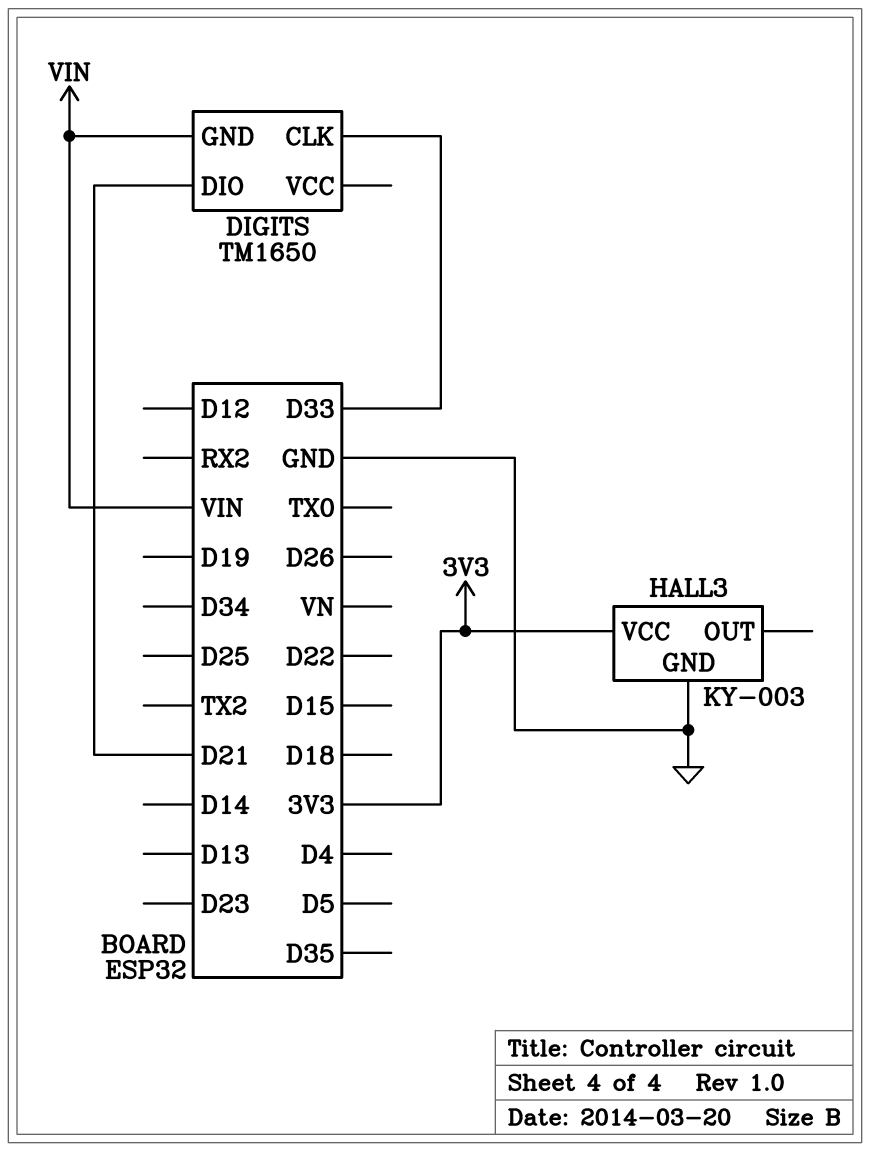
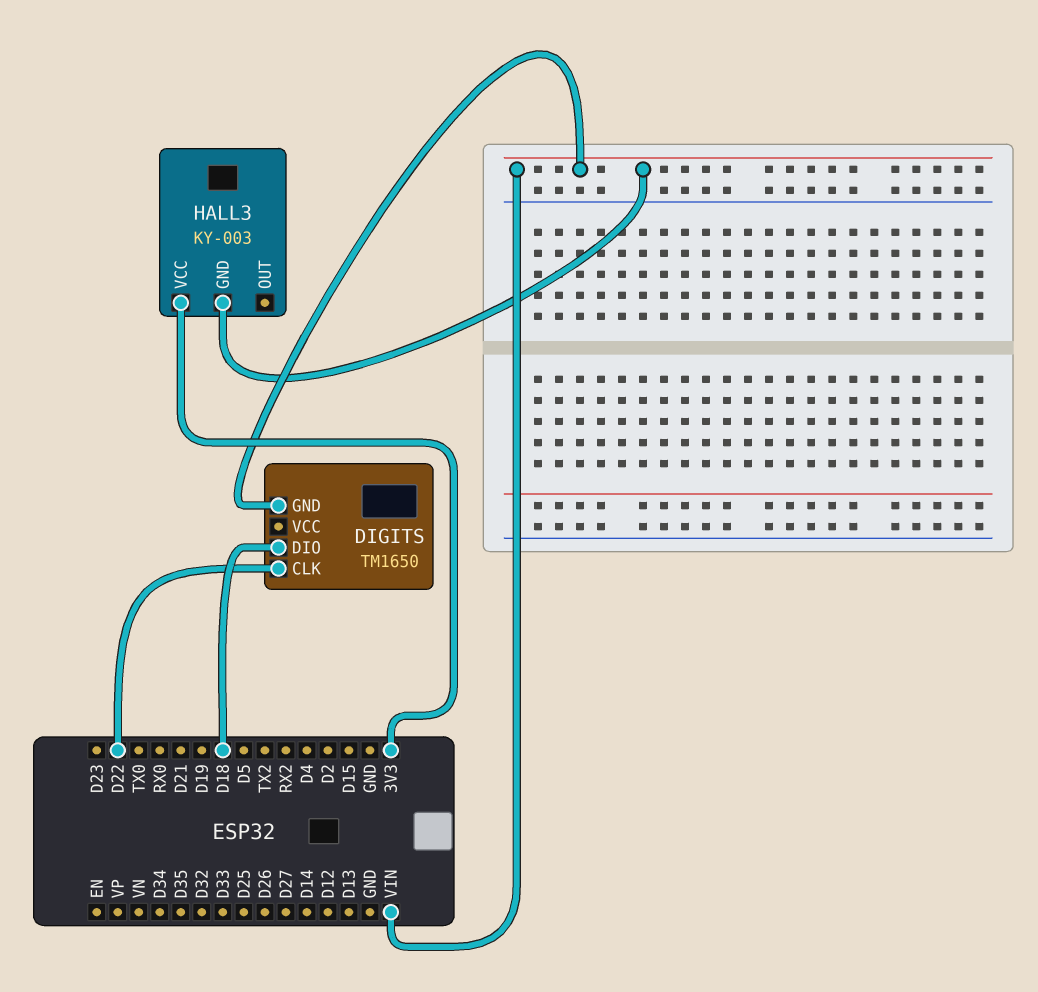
DIGITS pin CLK: D33 -> D22
DIGITS pin DIO: D21 -> D18
HALL3 pin GND: GND -> VIN

